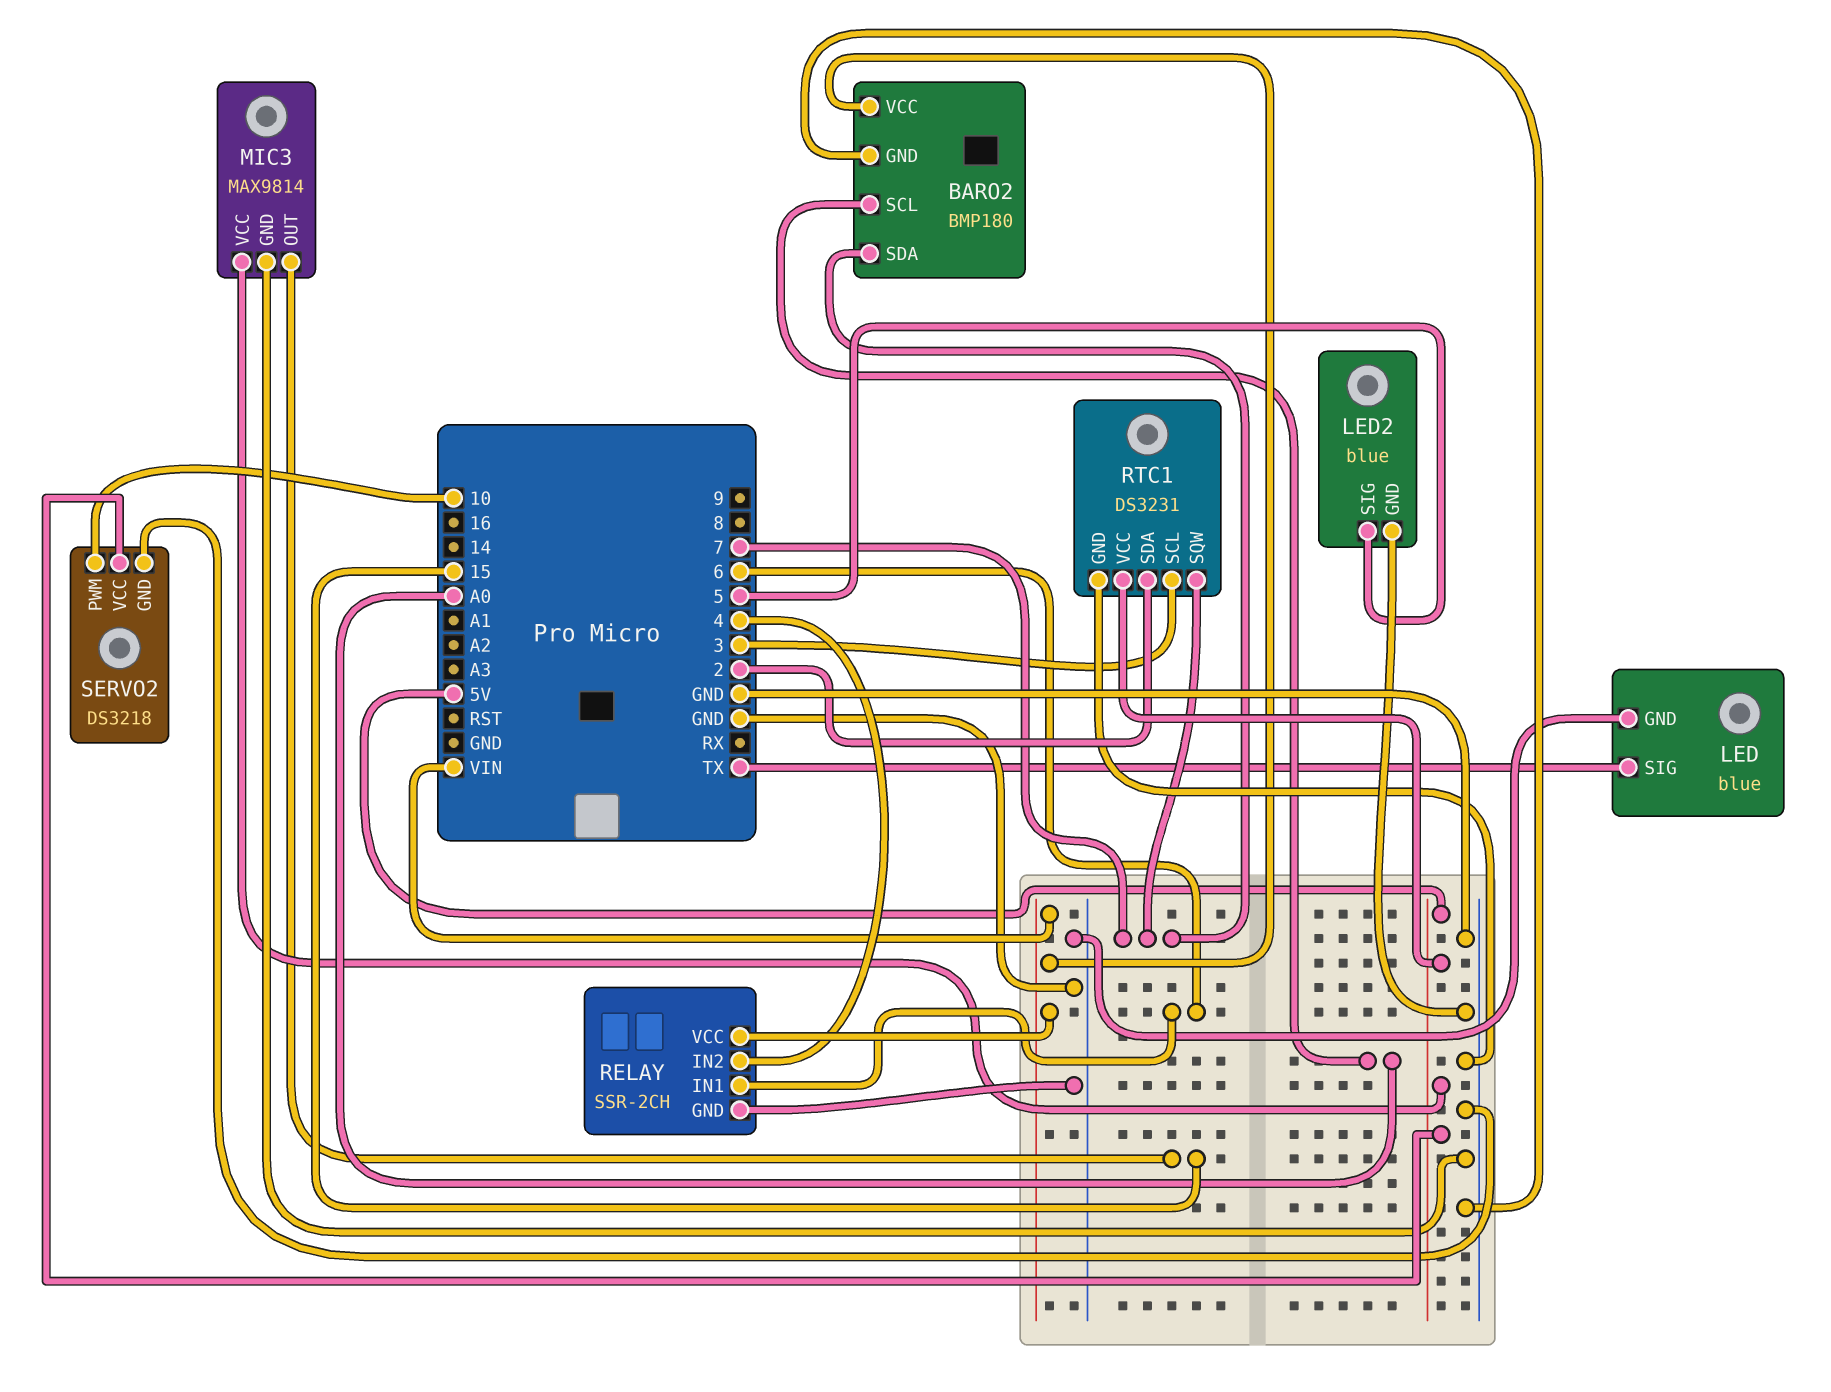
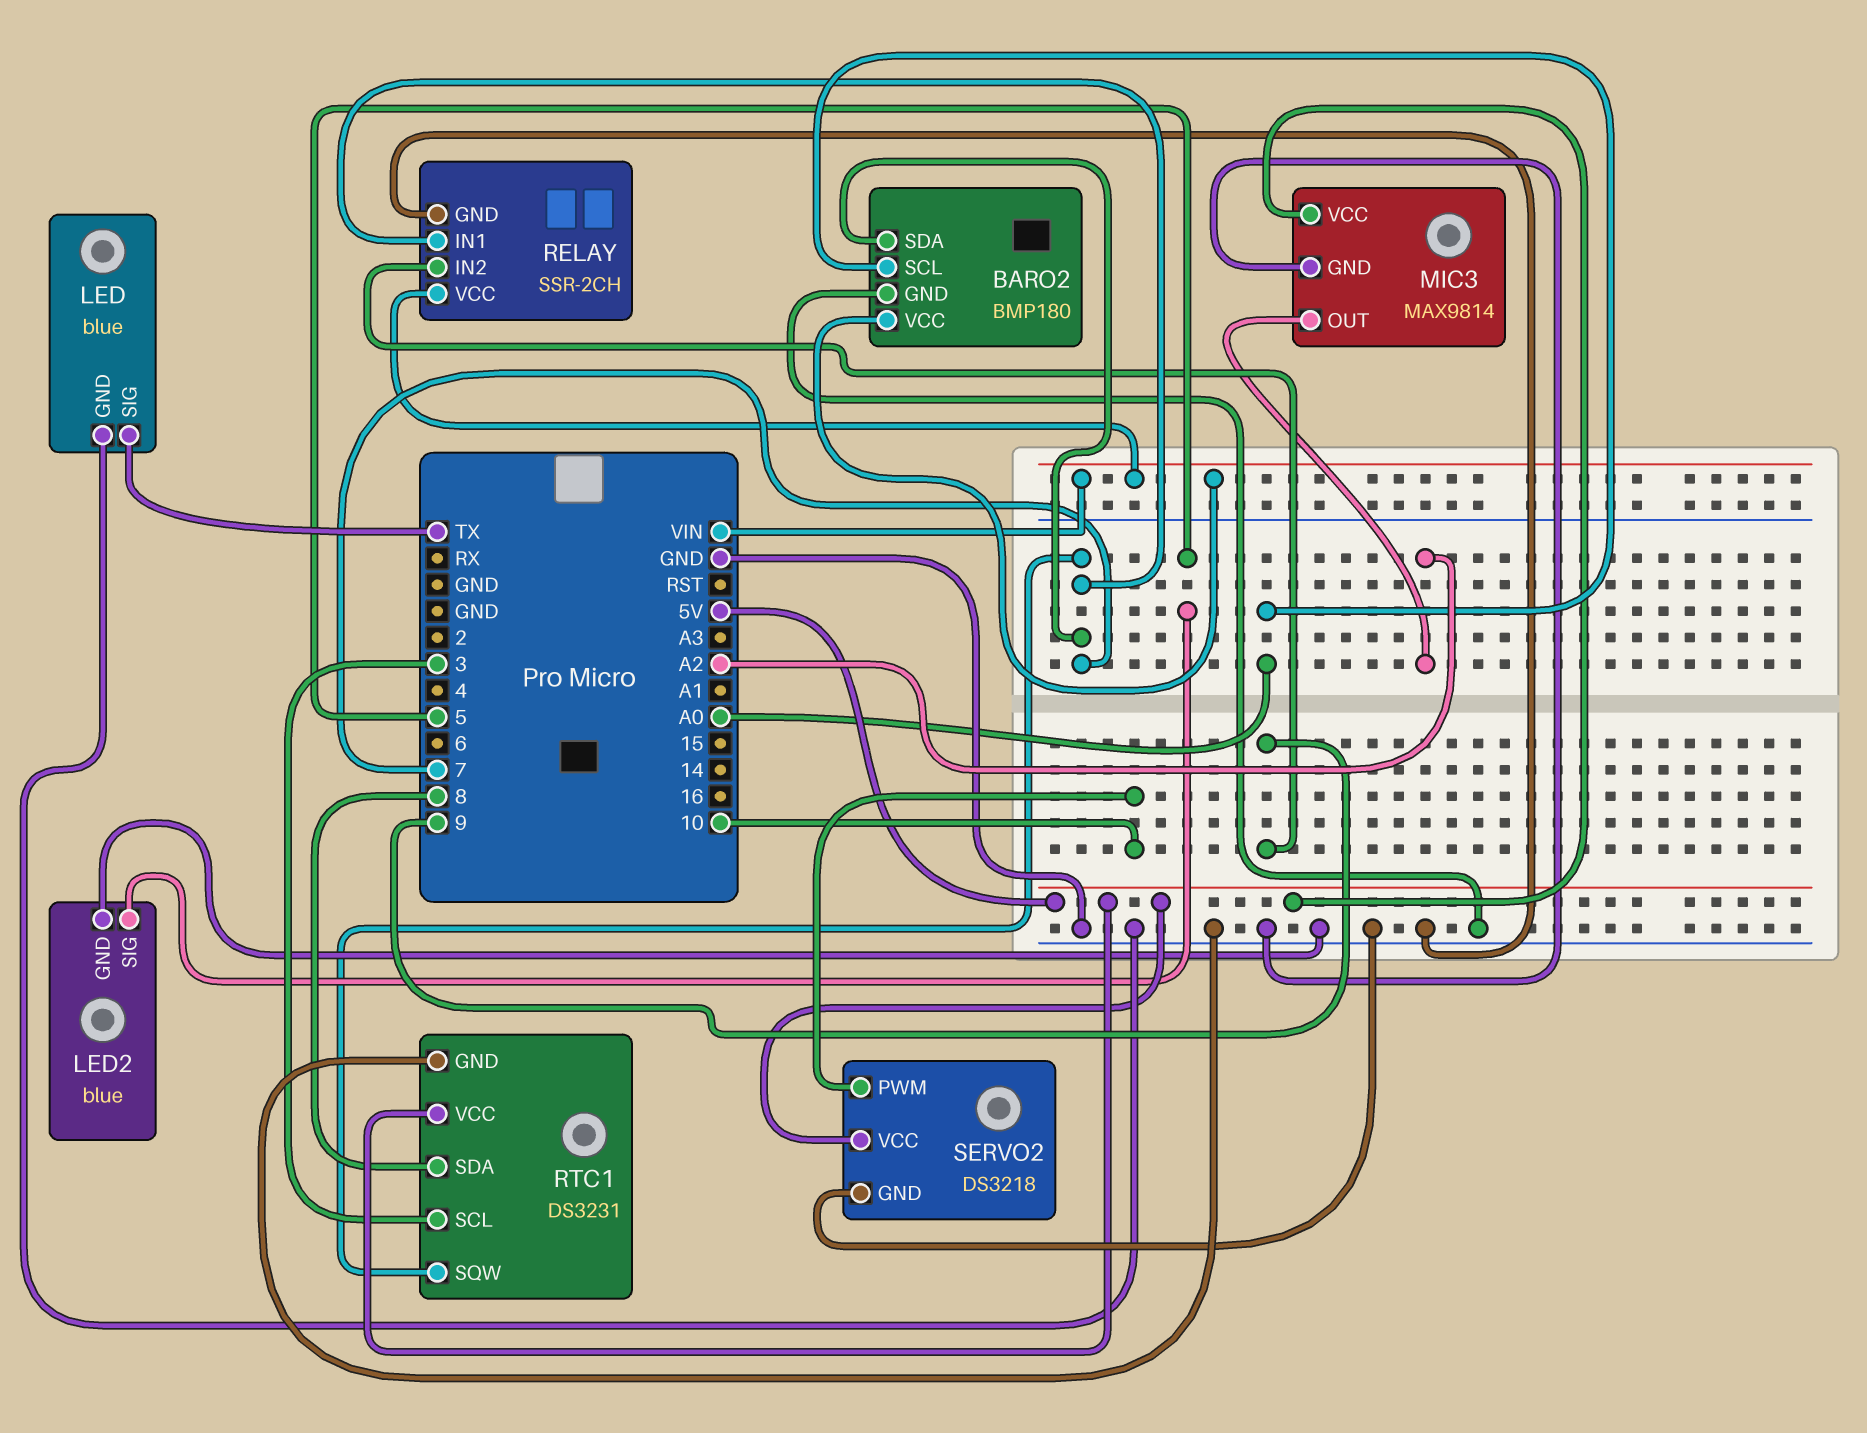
MIC3 pin OUT: 15 -> A2
RELAY pin IN1: 6 -> 7
RELAY pin IN2: 4 -> 9
RTC1 pin SDA: 2 -> 8

